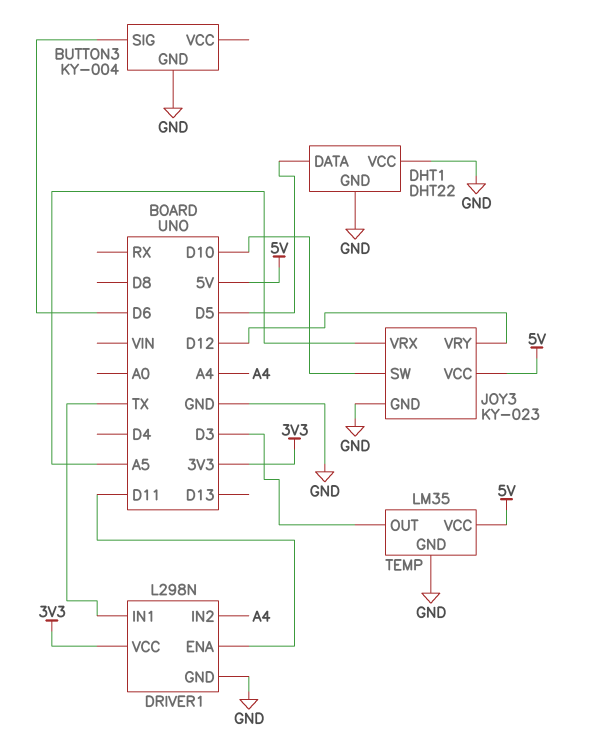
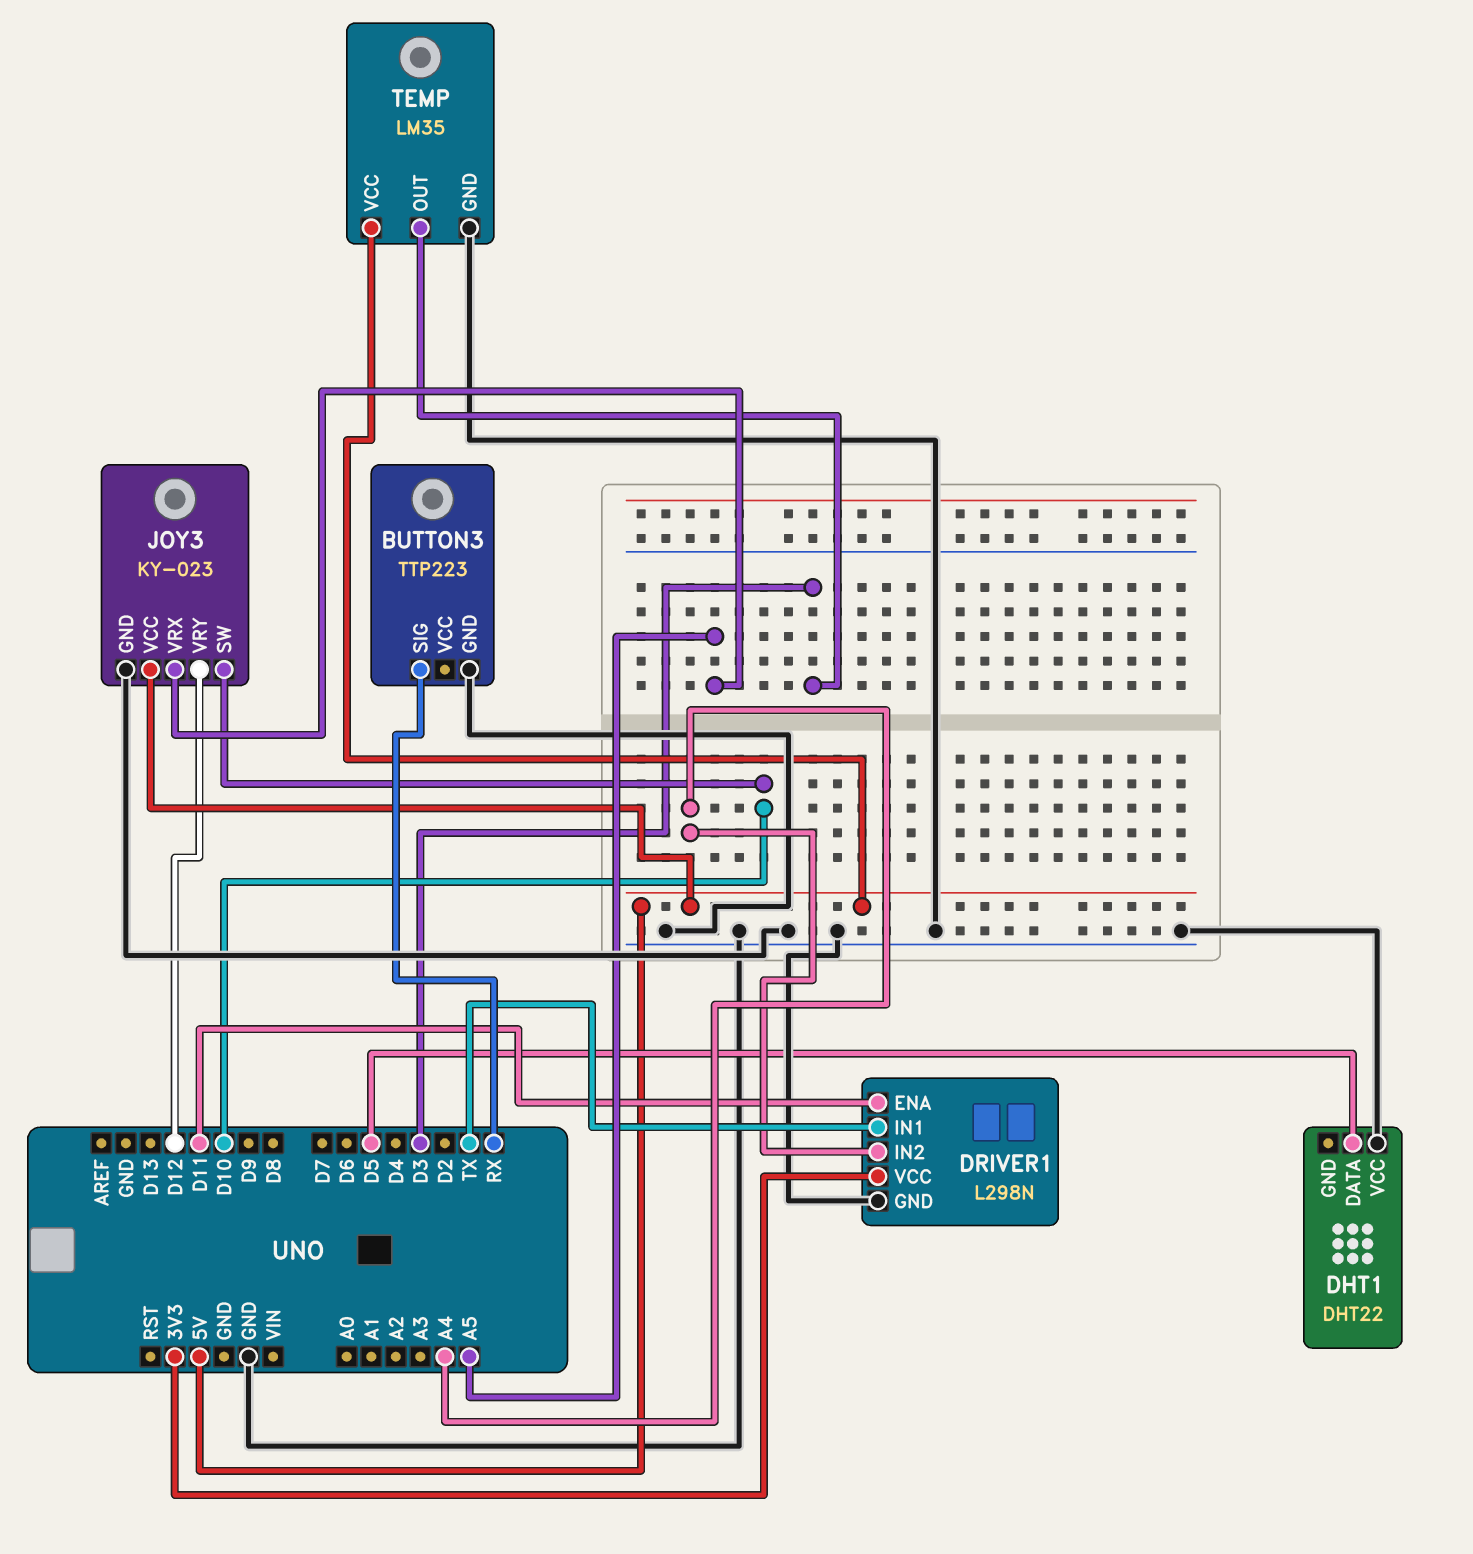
BUTTON3: KY-004 -> TTP223
BUTTON3 pin SIG: D6 -> RX
DHT1 pin GND: GND -> none

